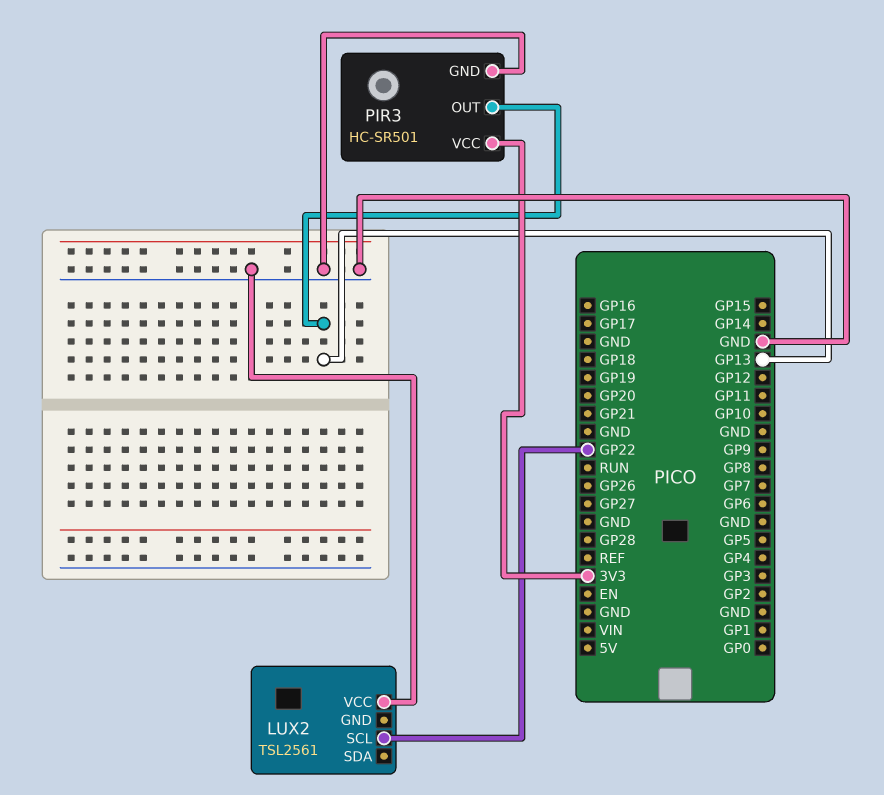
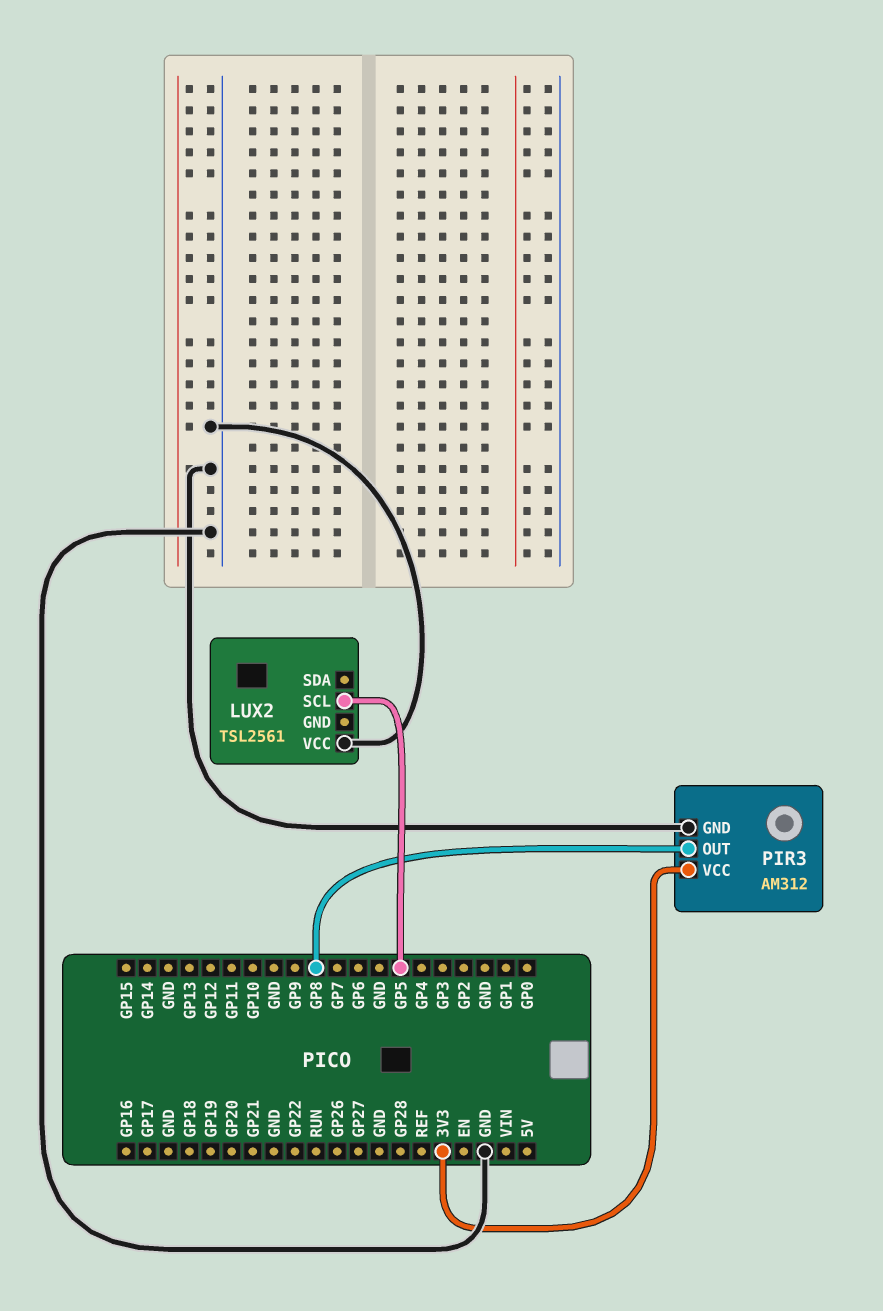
LUX2 pin SCL: GP22 -> GP5
PIR3: HC-SR501 -> AM312
PIR3 pin OUT: GP13 -> GP8

